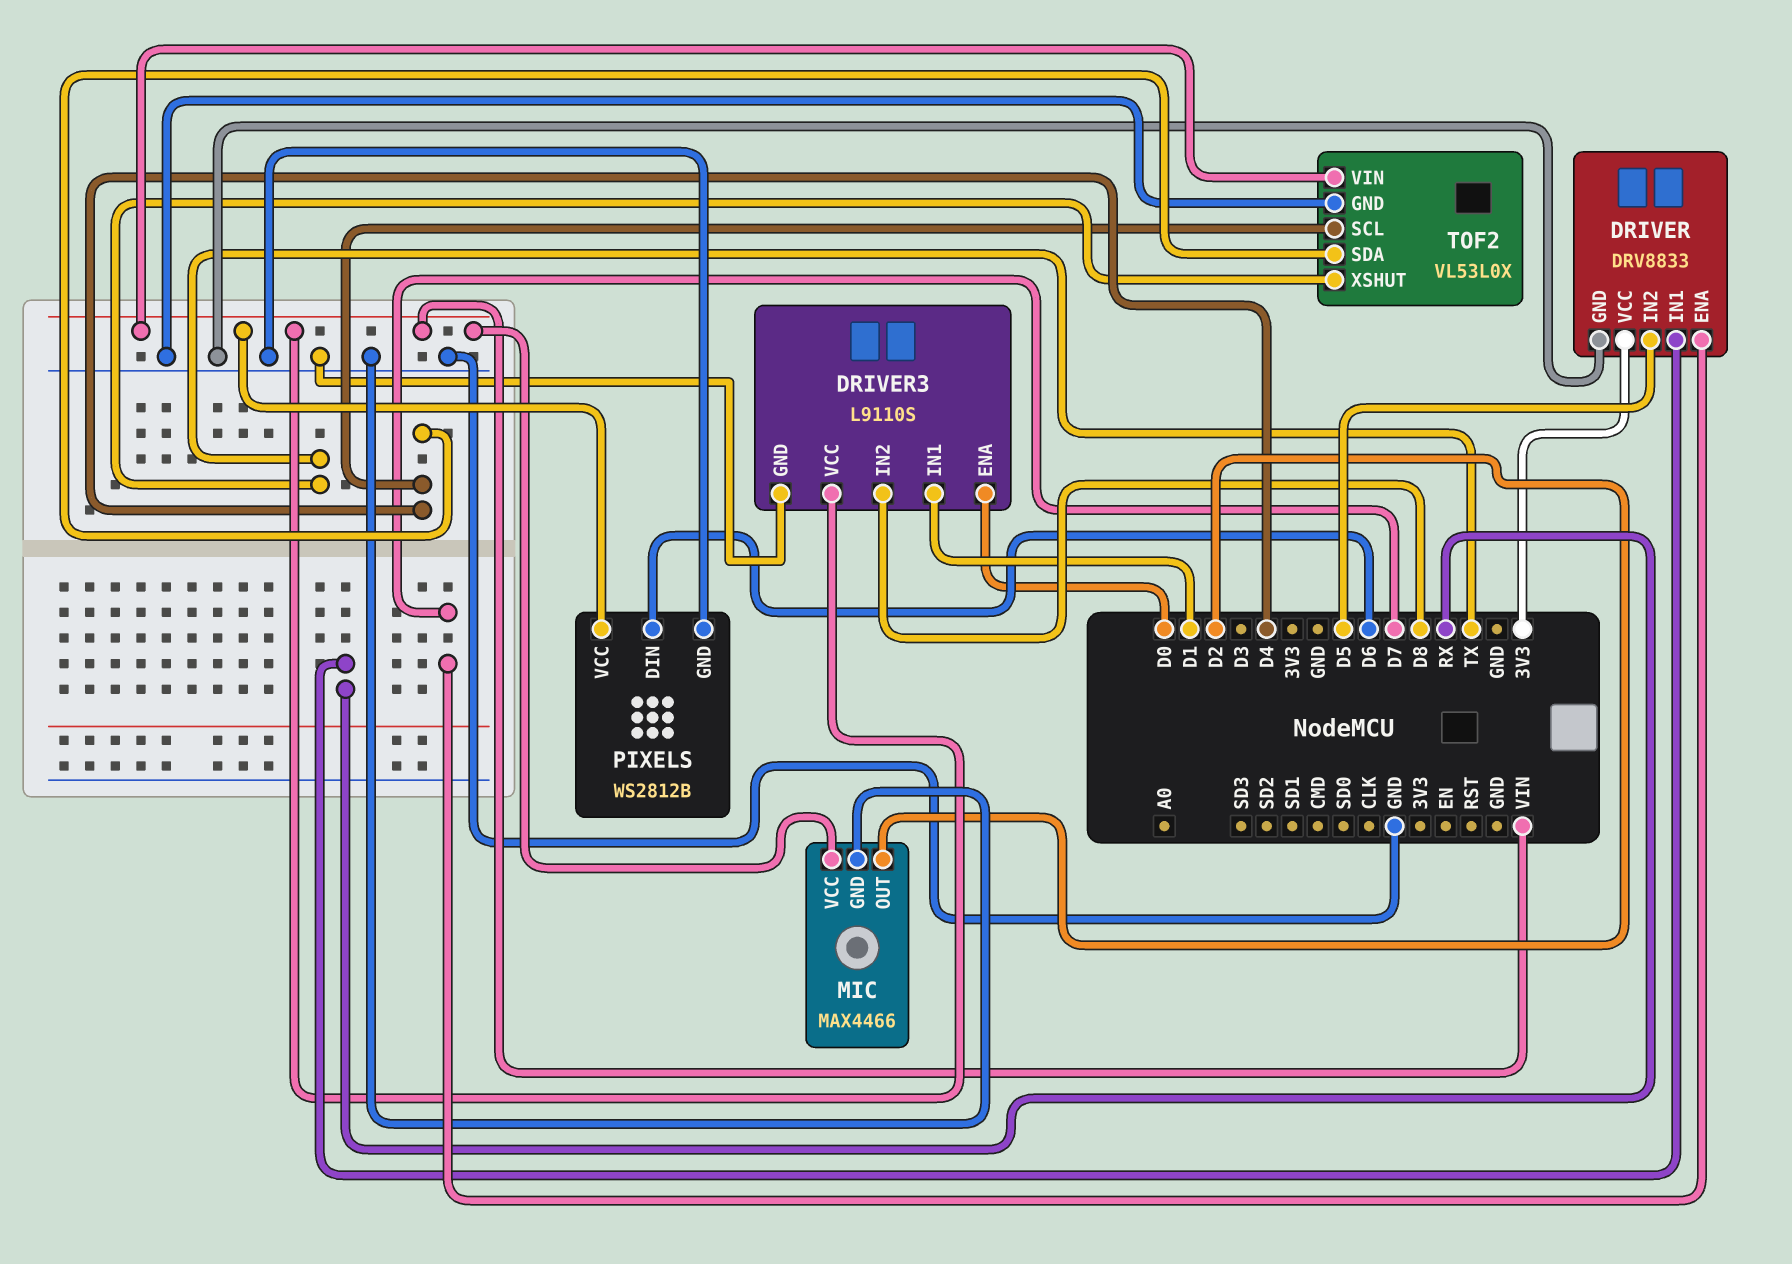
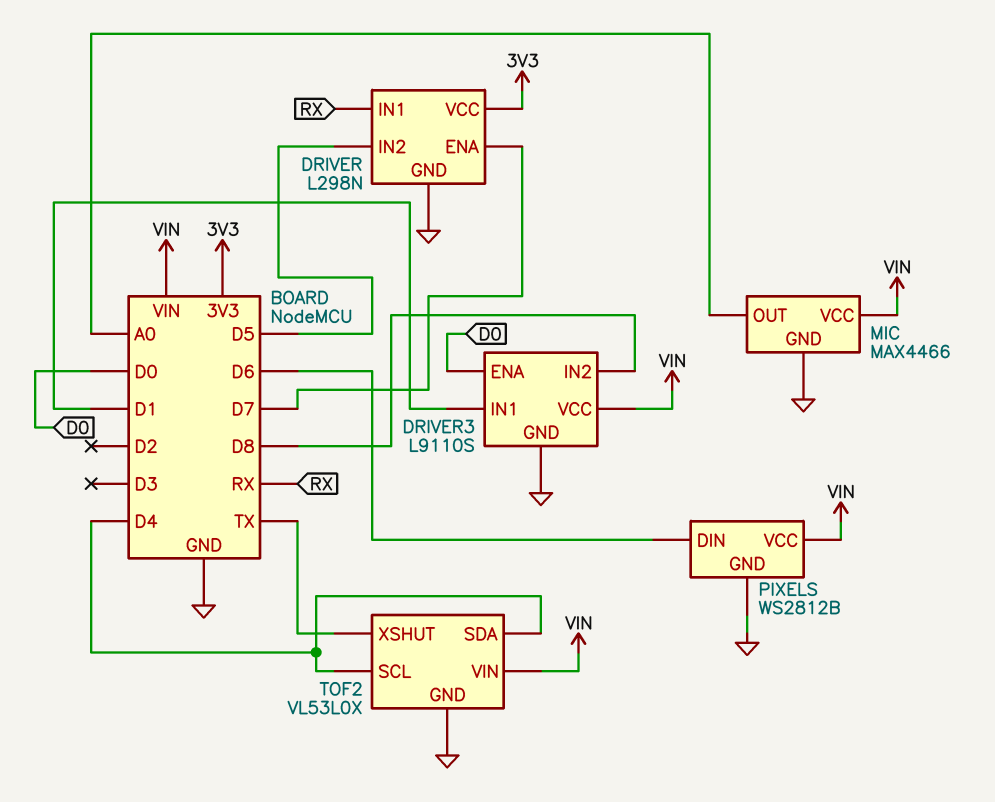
DRIVER: DRV8833 -> L298N
MIC pin OUT: D2 -> A0

